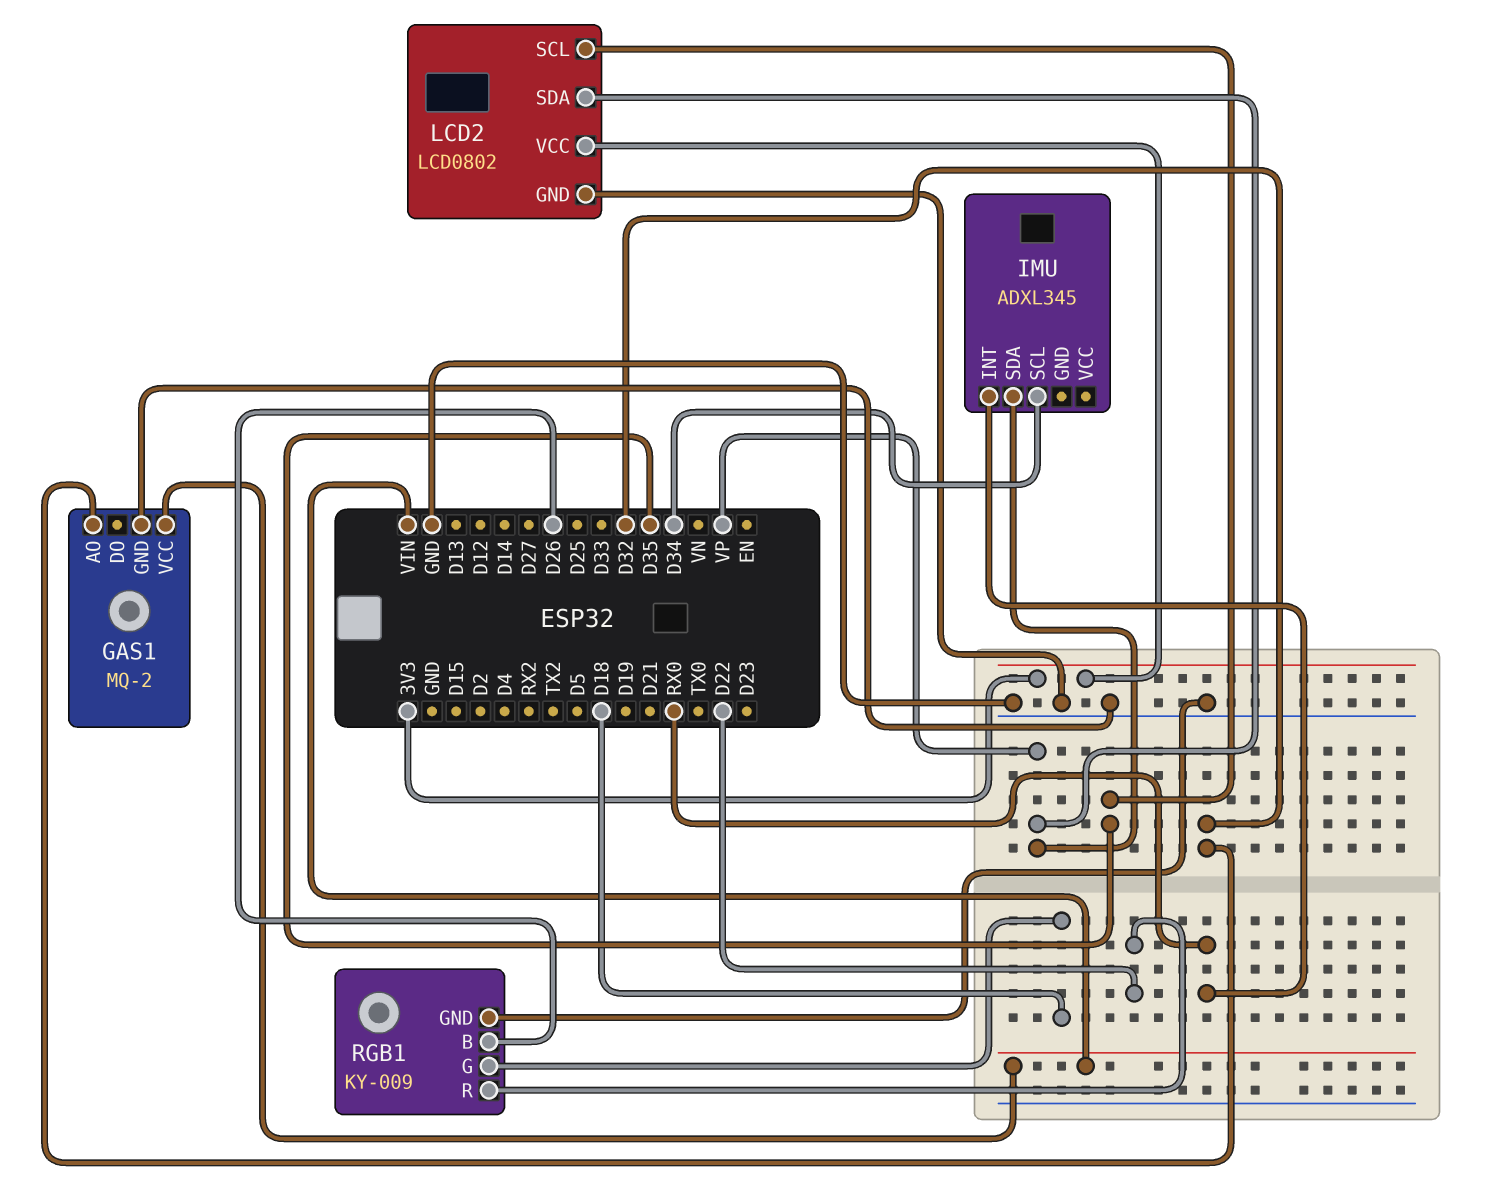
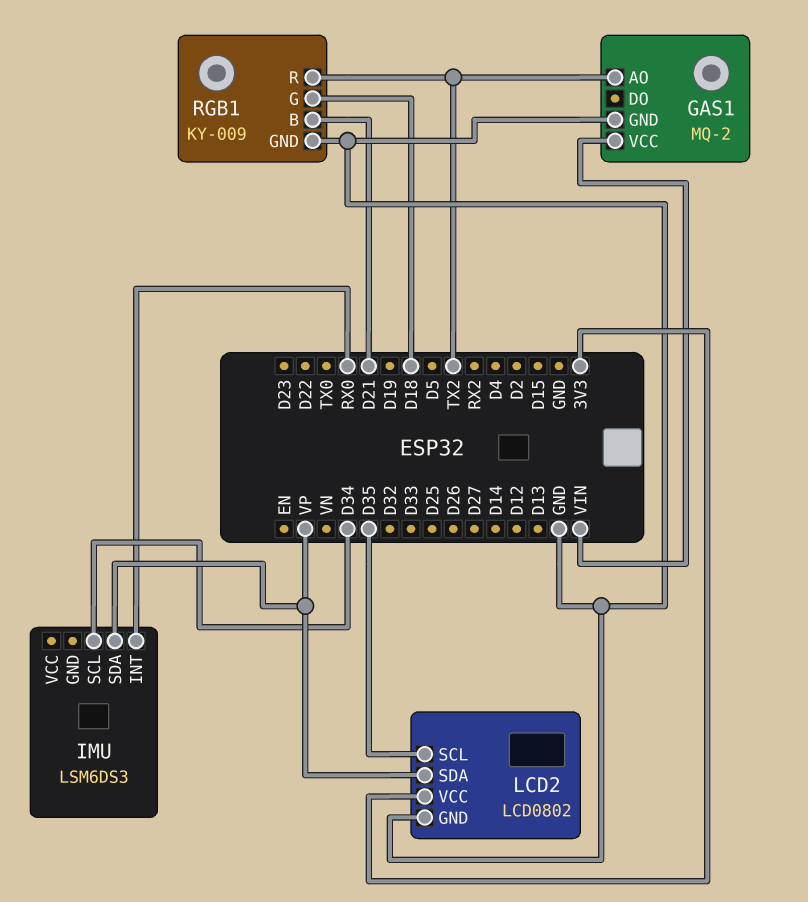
GAS1 pin AO: D32 -> TX2
IMU: ADXL345 -> LSM6DS3
RGB1 pin B: D26 -> D21
RGB1 pin R: D22 -> TX2

